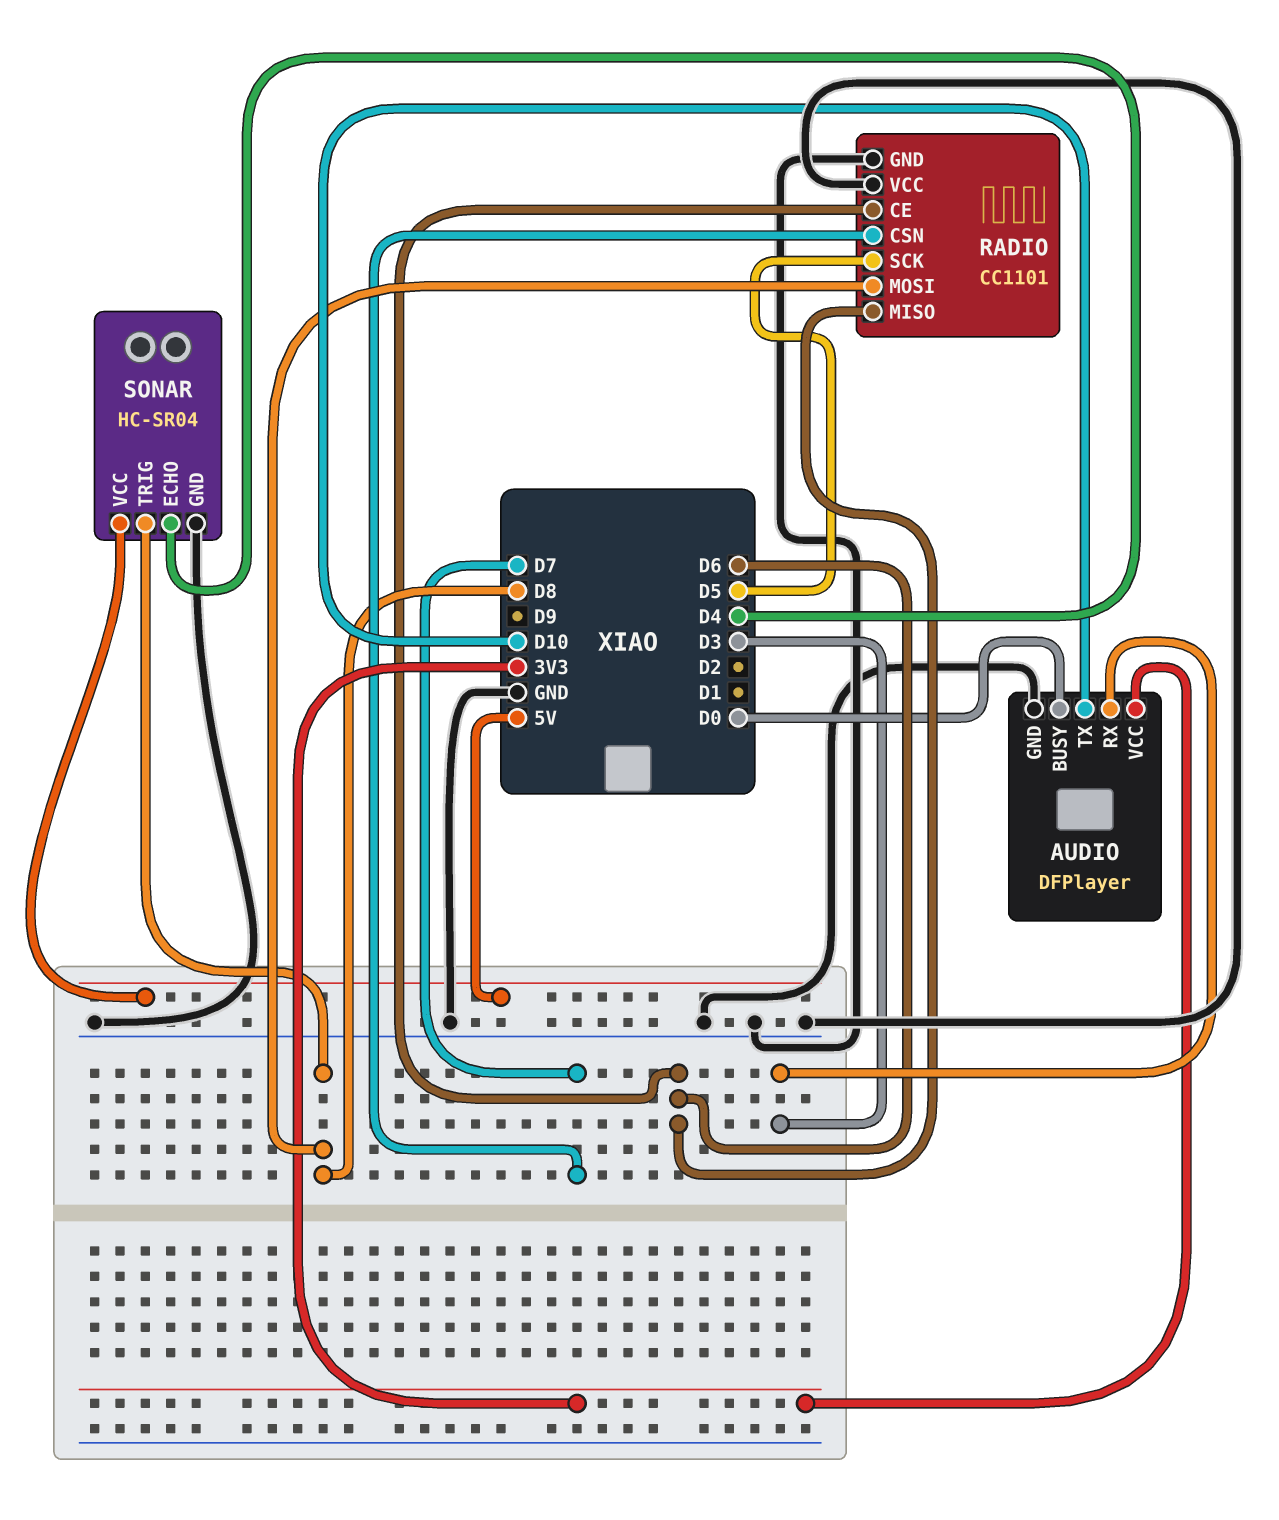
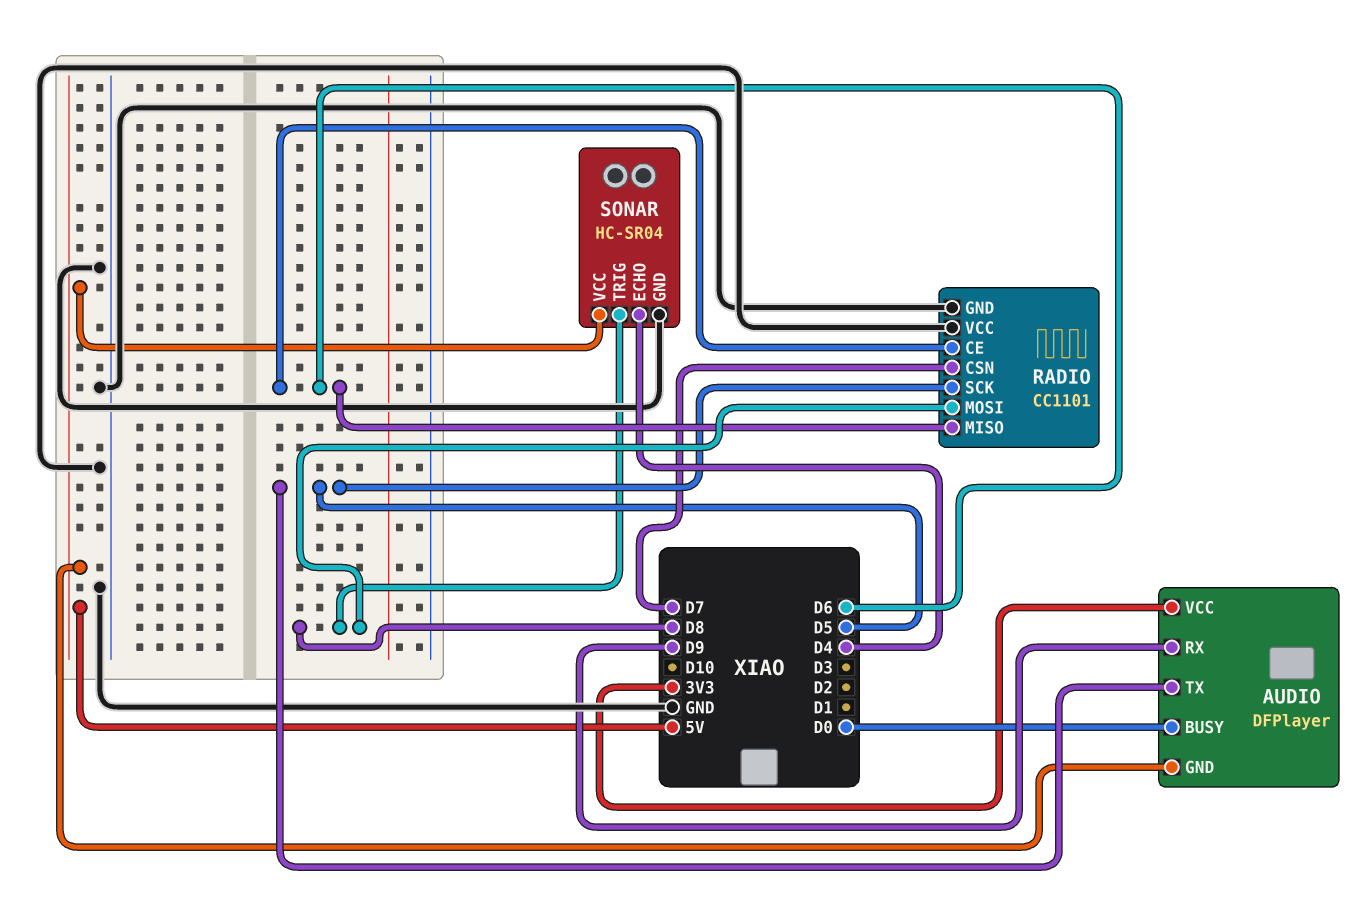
AUDIO pin GND: GND -> 5V
AUDIO pin RX: D3 -> D9
AUDIO pin TX: D10 -> D5

